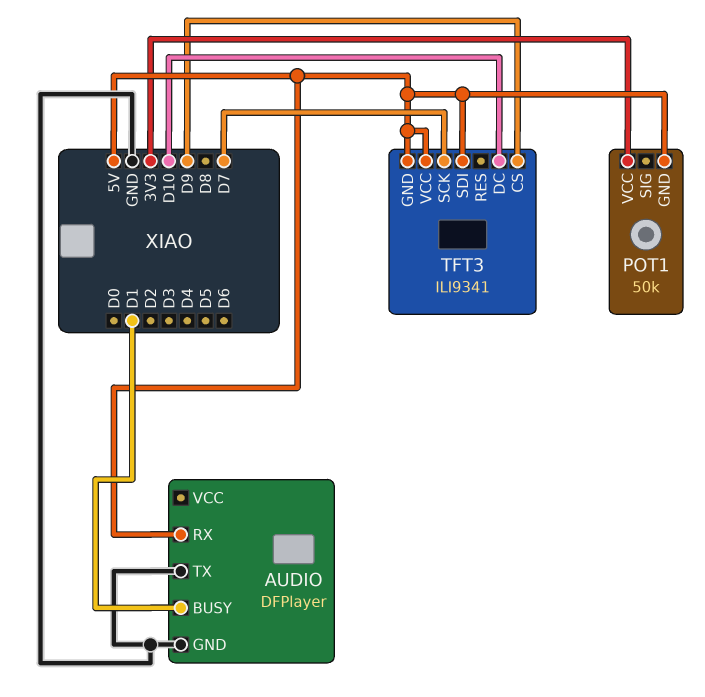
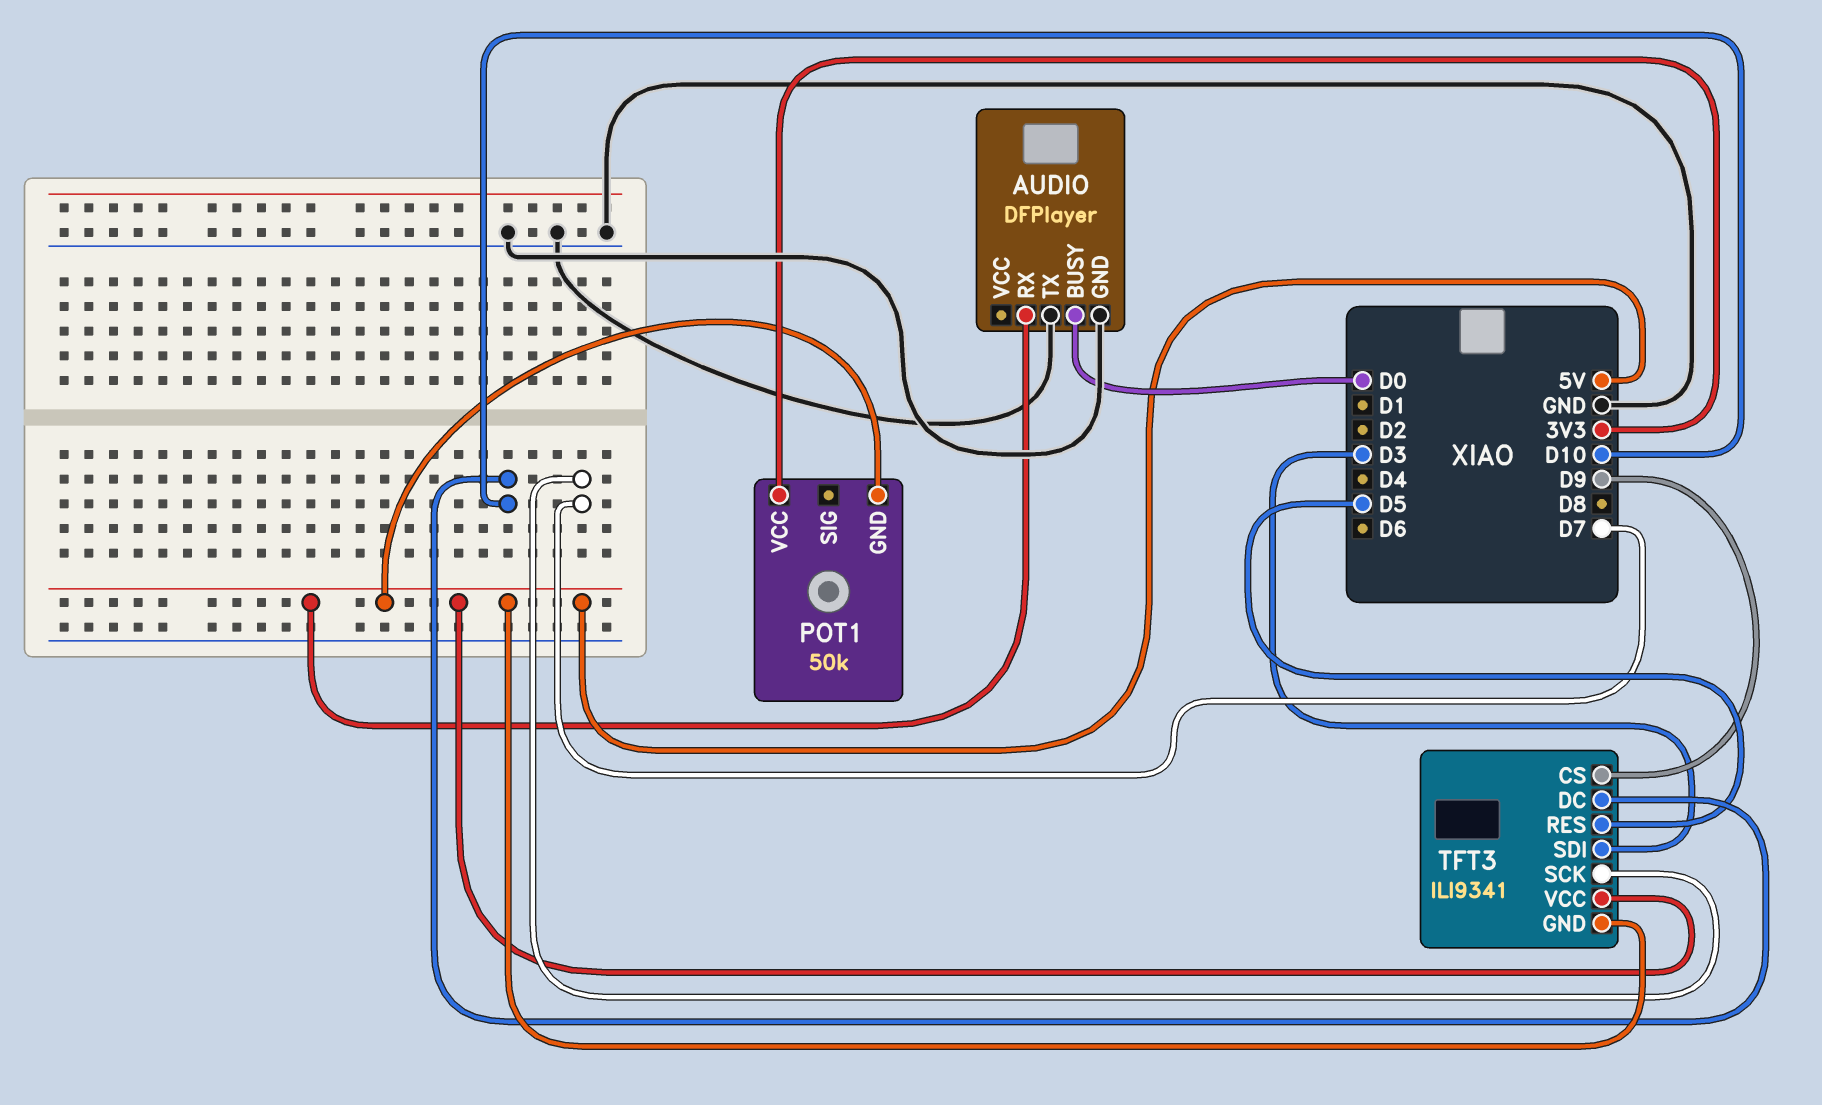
AUDIO pin BUSY: D1 -> D0
TFT3 pin RES: none -> D5
TFT3 pin SDI: 5V -> D3

